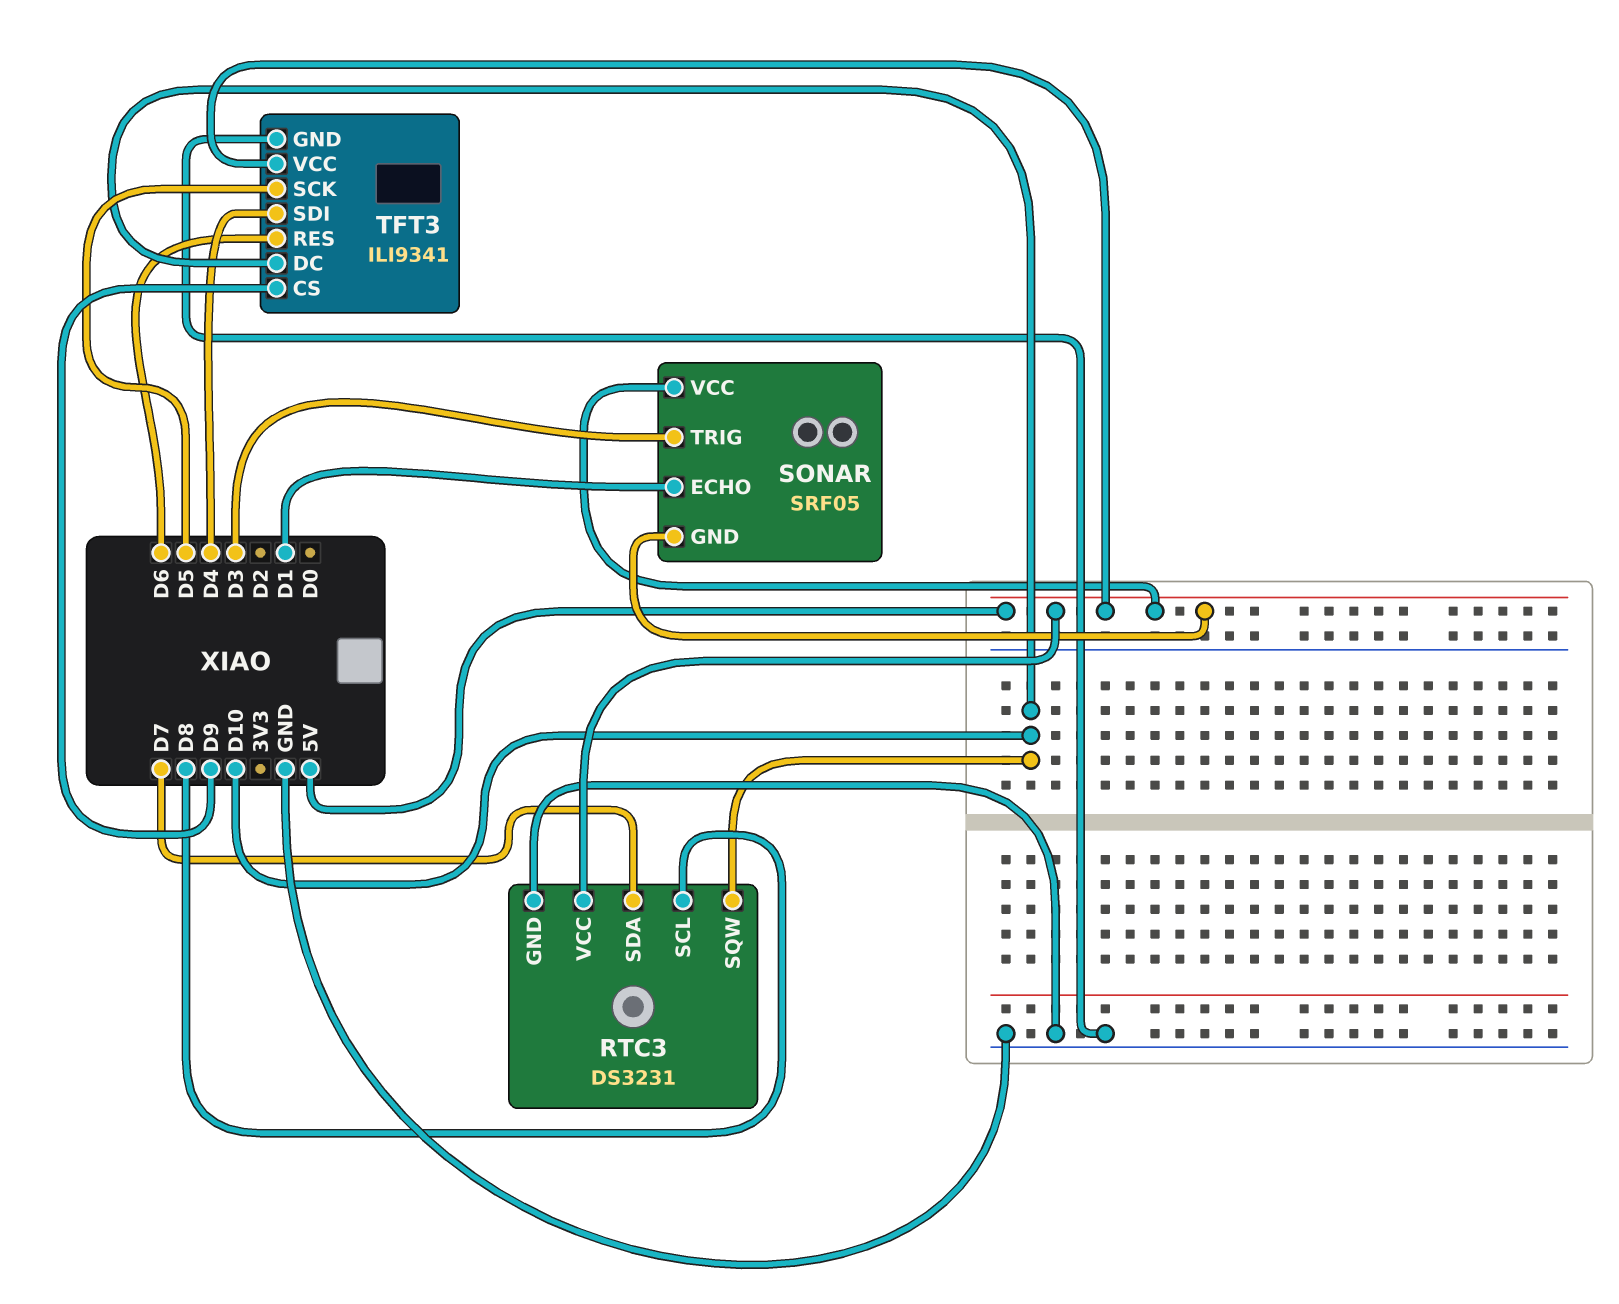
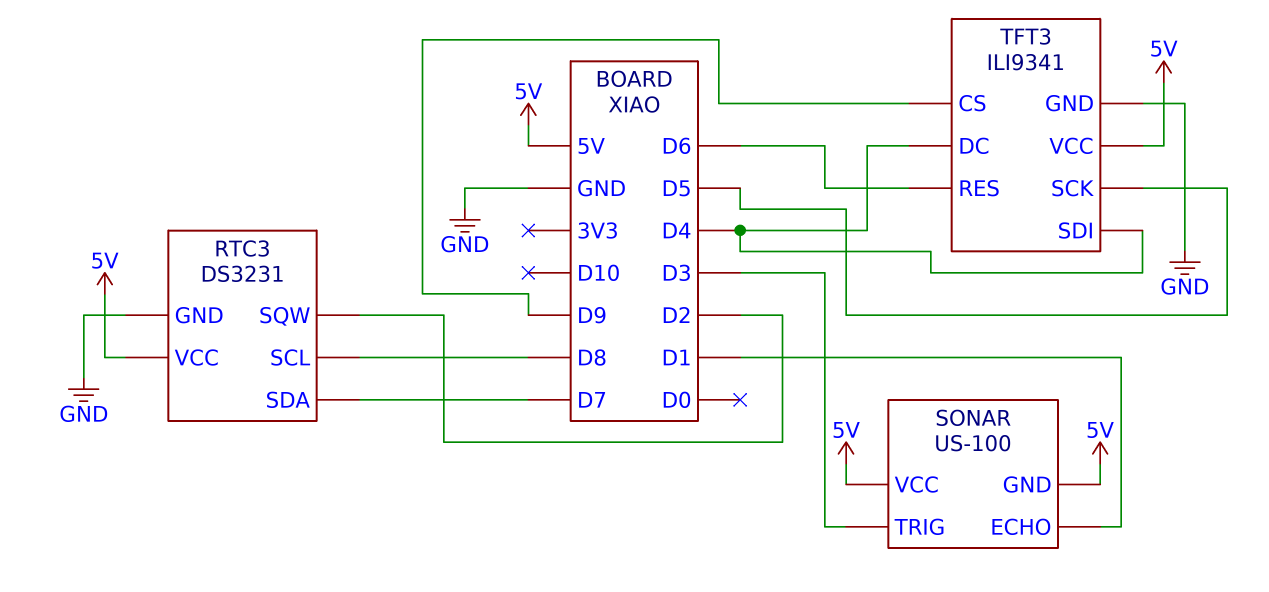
RTC3 pin SQW: D10 -> D2
SONAR: SRF05 -> US-100
TFT3 pin DC: D10 -> D4

